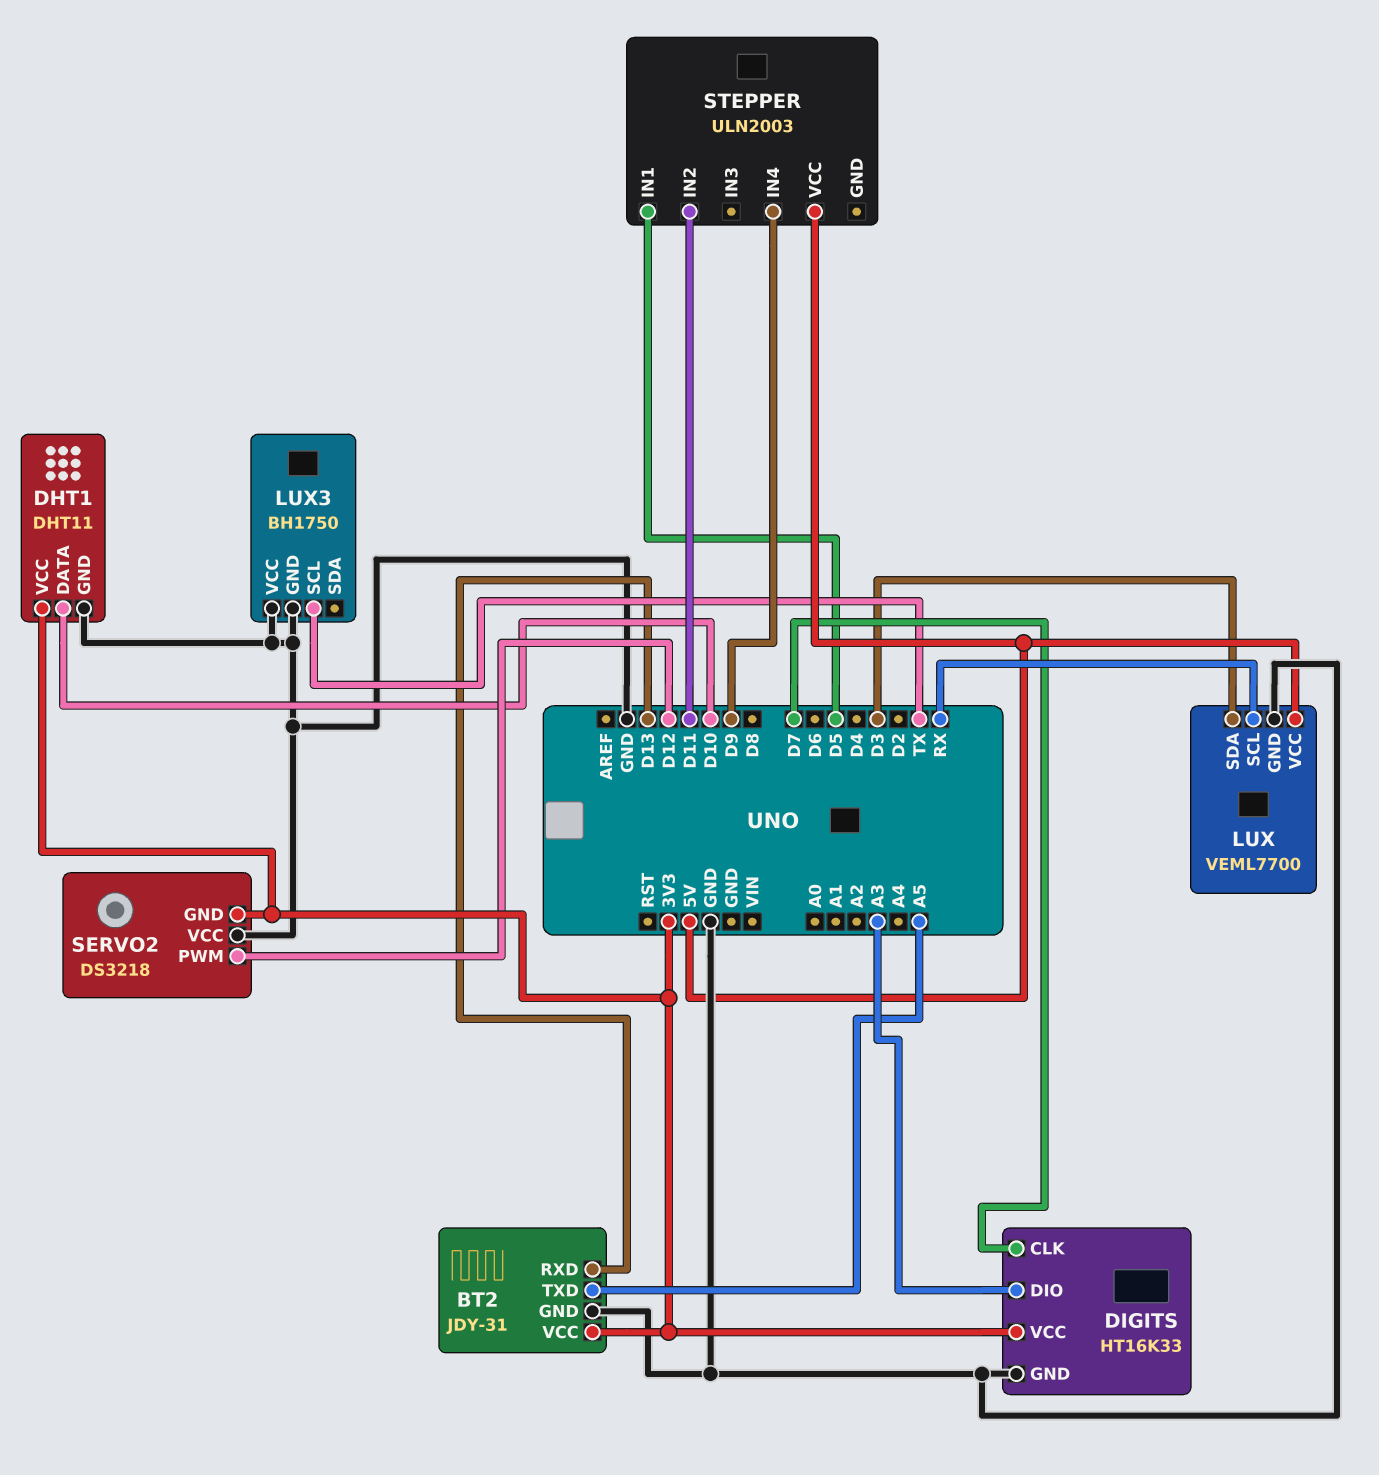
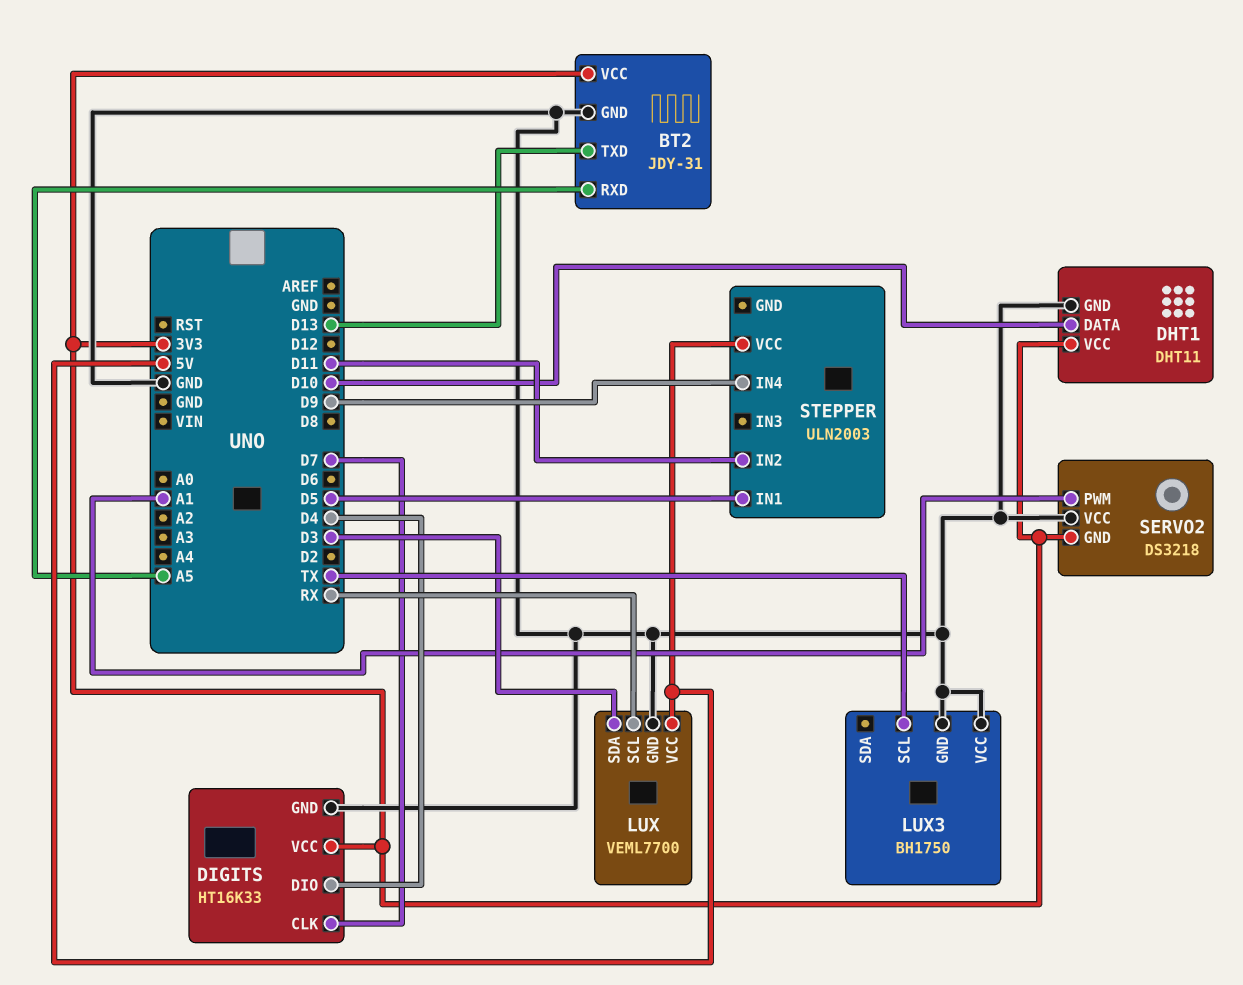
BT2 pin RXD: D13 -> A5
BT2 pin TXD: A5 -> D13
DIGITS pin DIO: A3 -> D4
SERVO2 pin PWM: D12 -> A1

